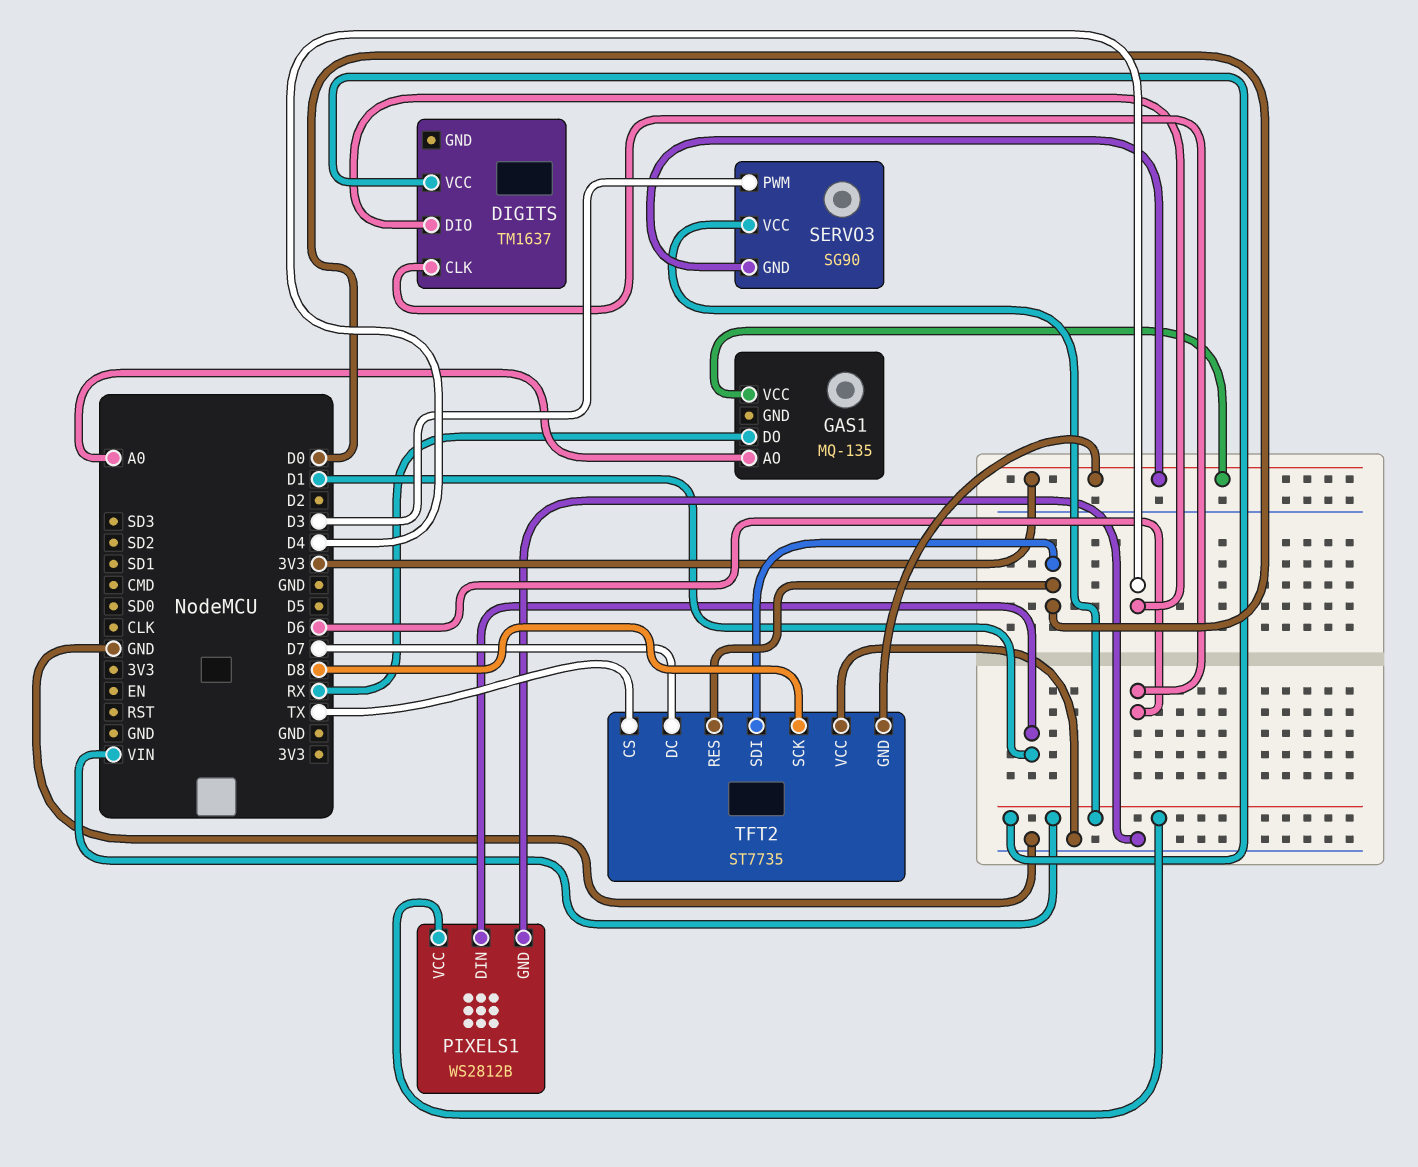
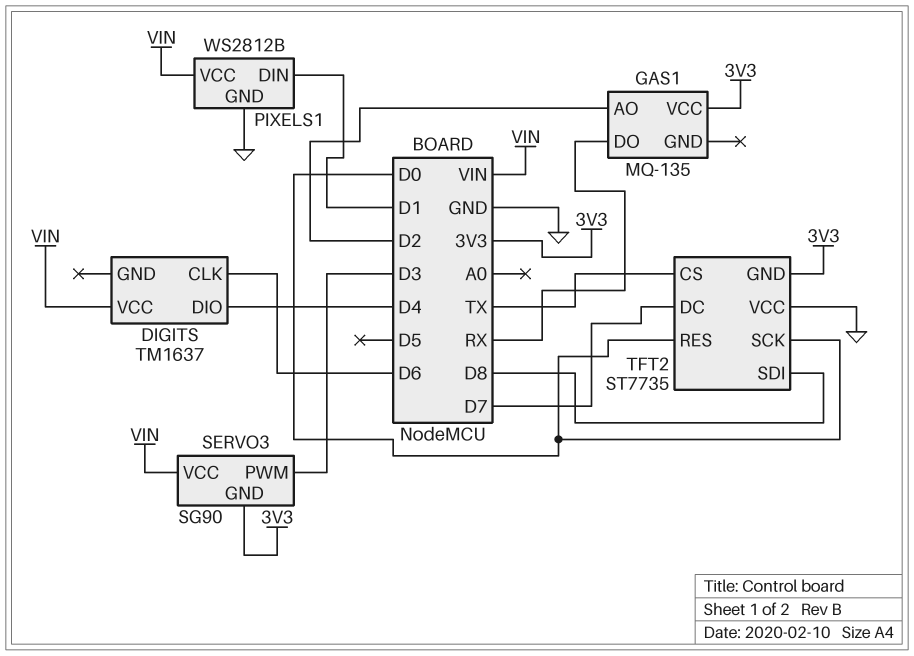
GAS1 pin AO: A0 -> D2
TFT2 pin SCK: D8 -> D0
TFT2 pin SDI: D0 -> D8

